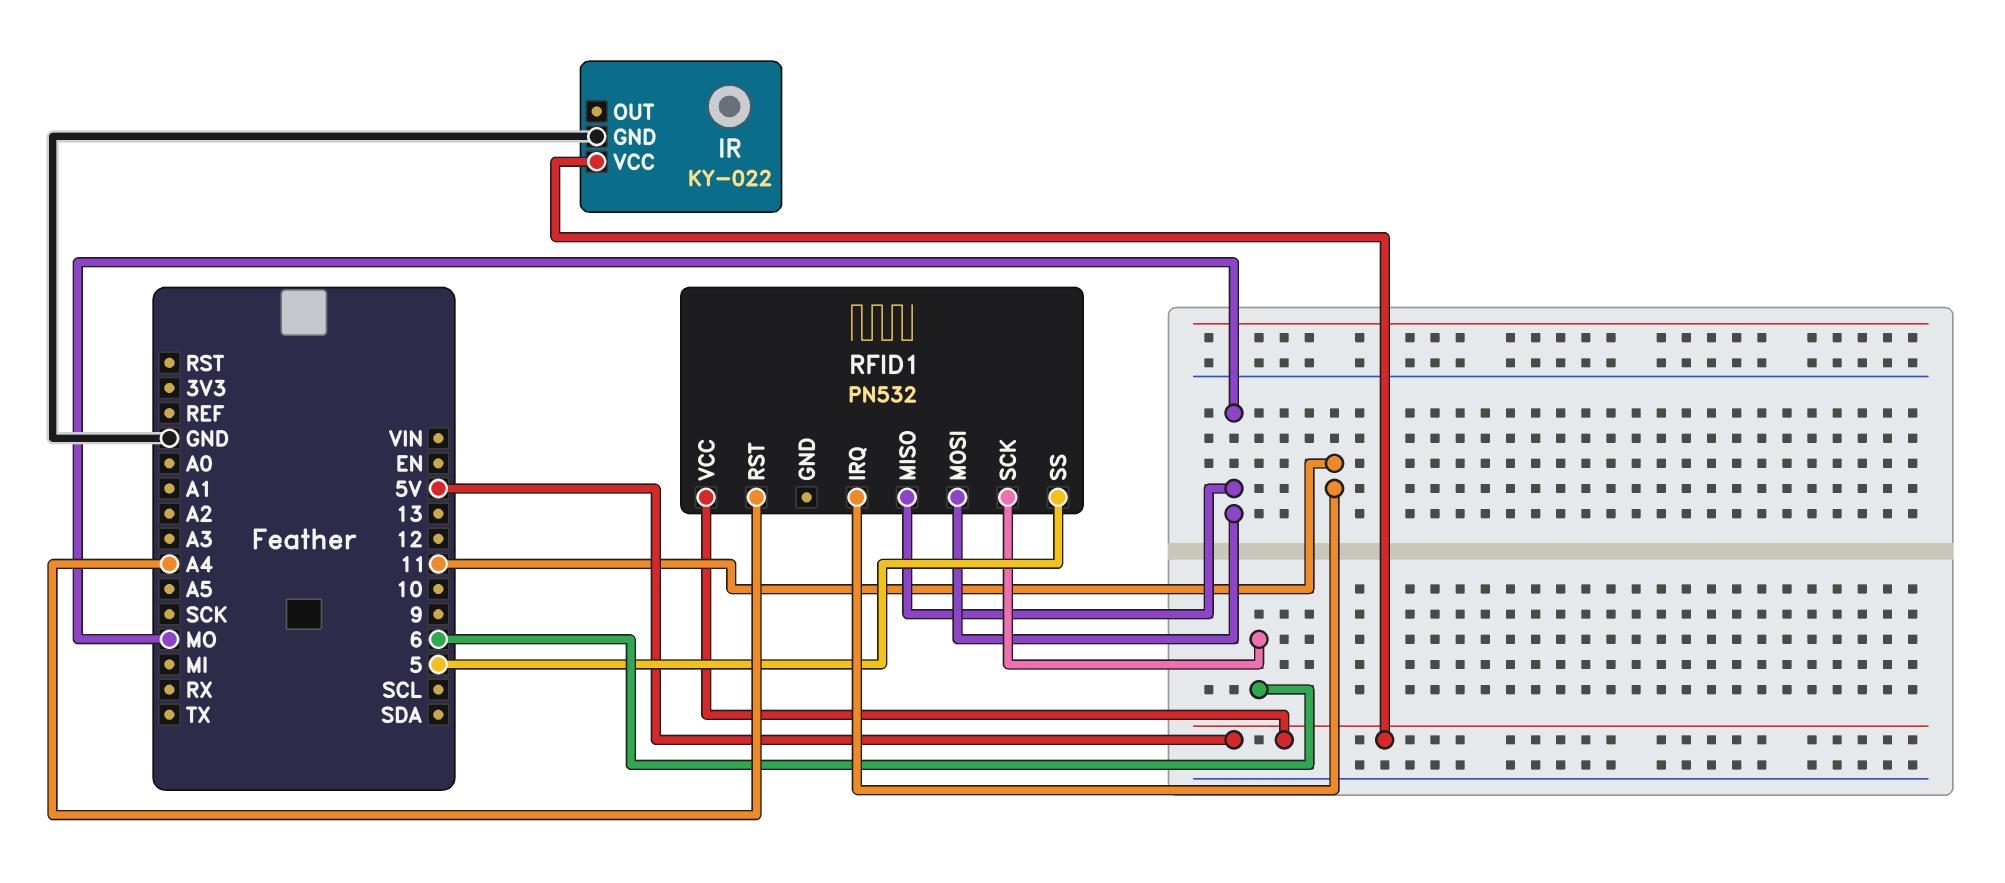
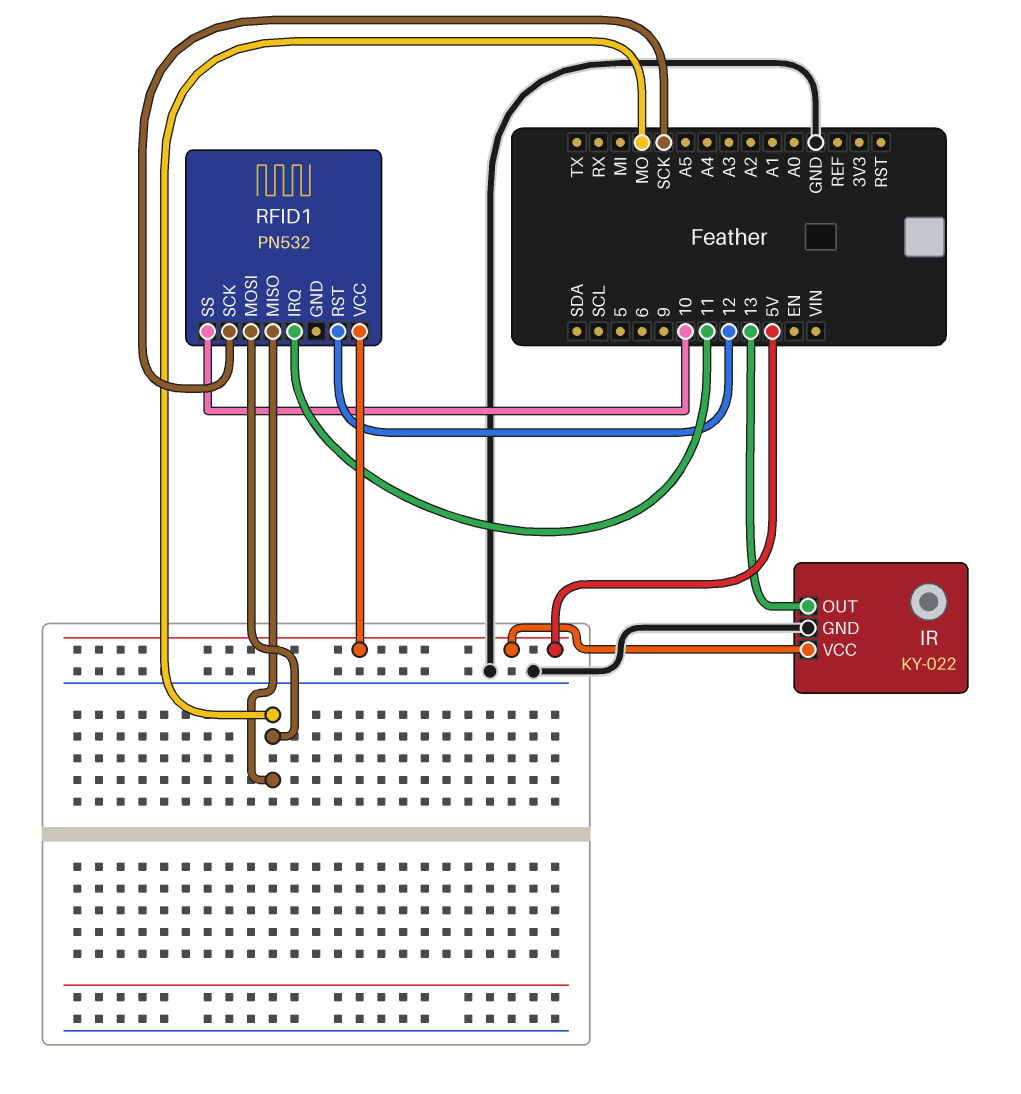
IR pin OUT: none -> 13
RFID1 pin RST: A4 -> 12
RFID1 pin SCK: 6 -> SCK
RFID1 pin SS: 5 -> 10

